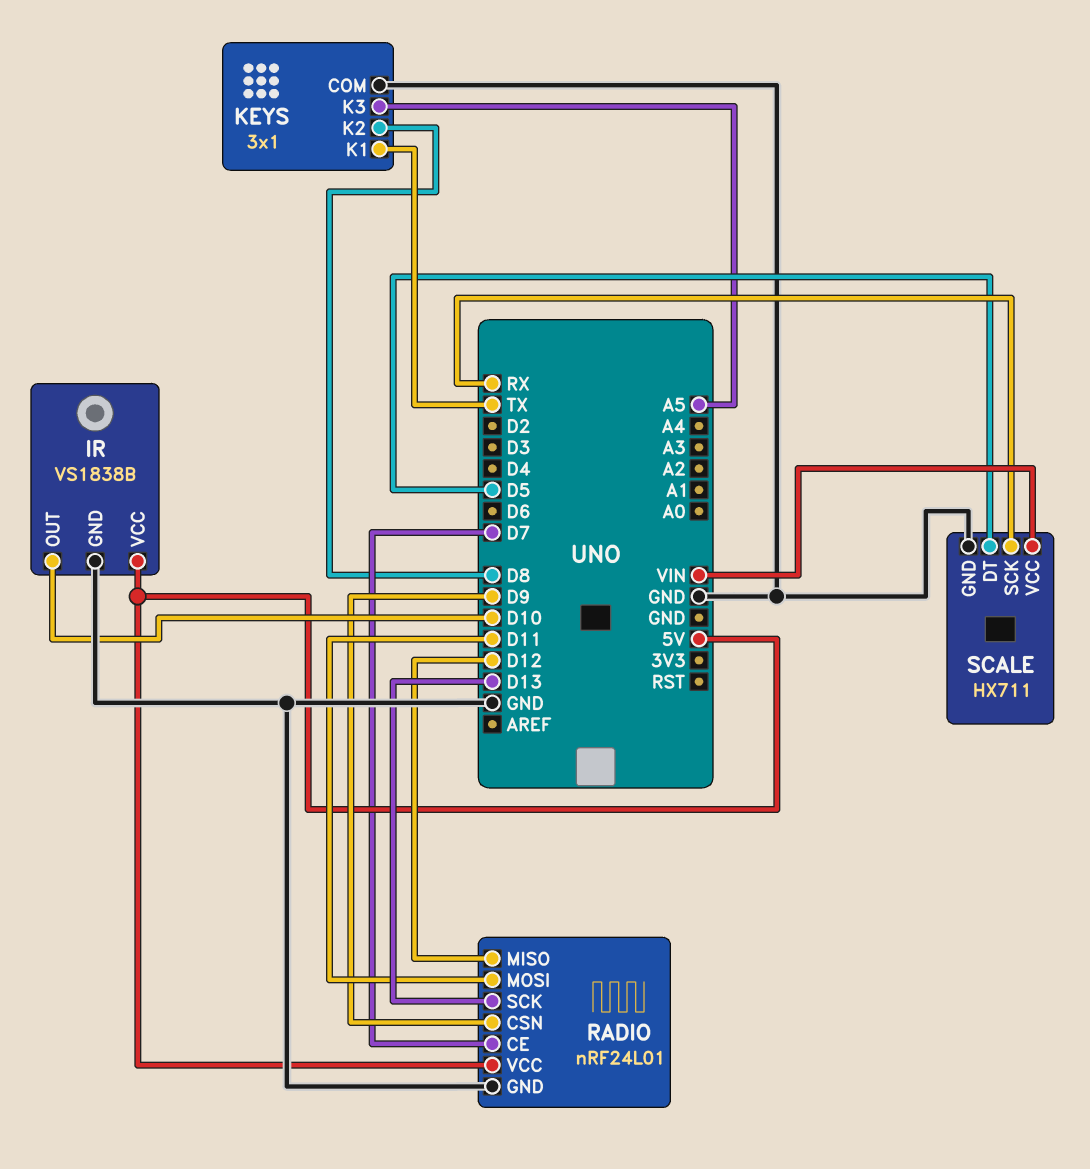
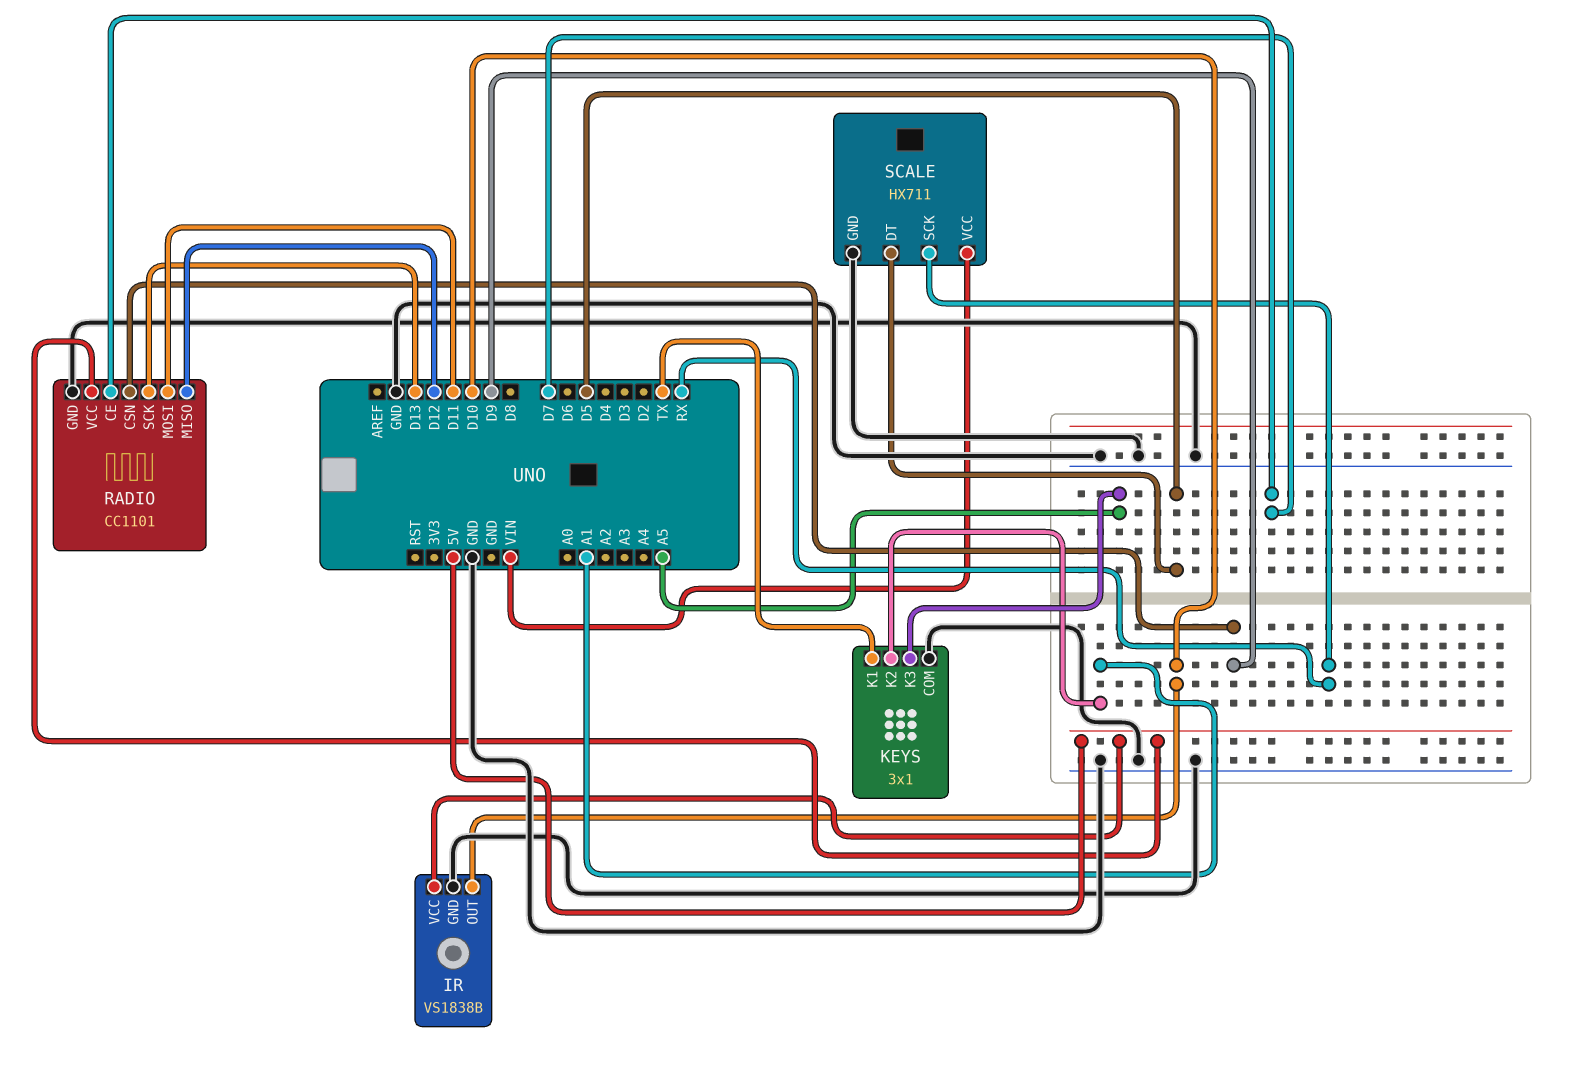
KEYS pin K2: D8 -> A1
RADIO: nRF24L01 -> CC1101

